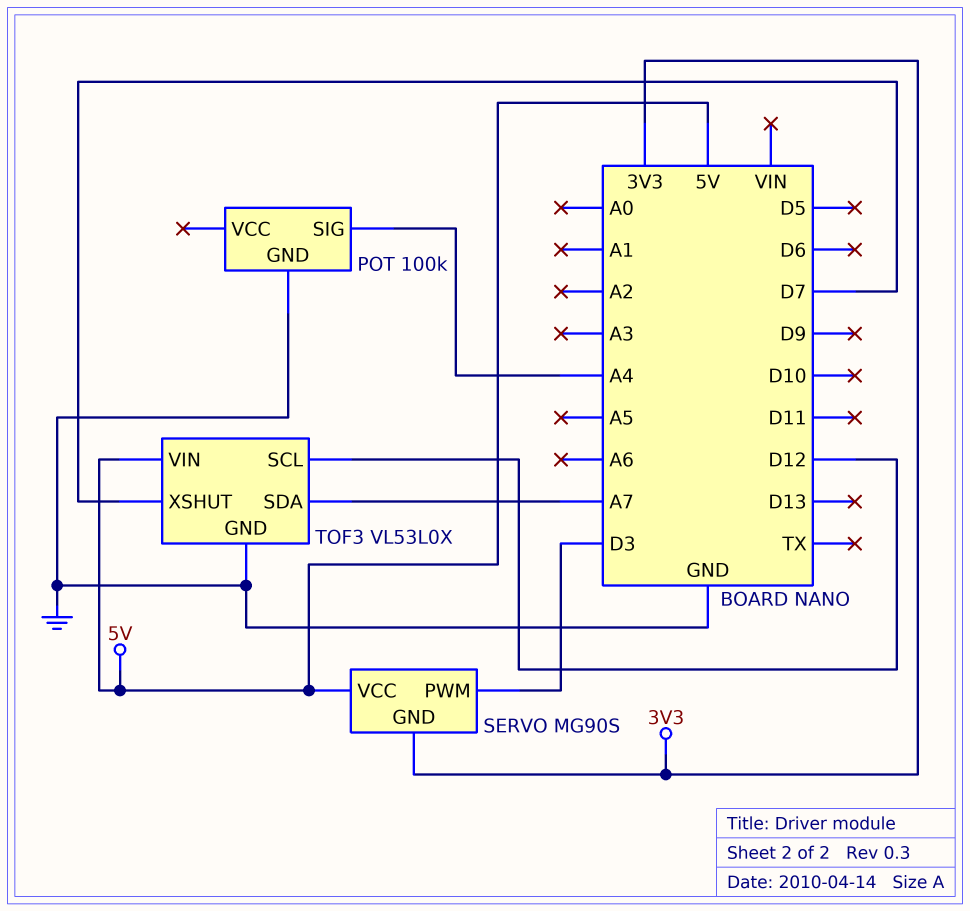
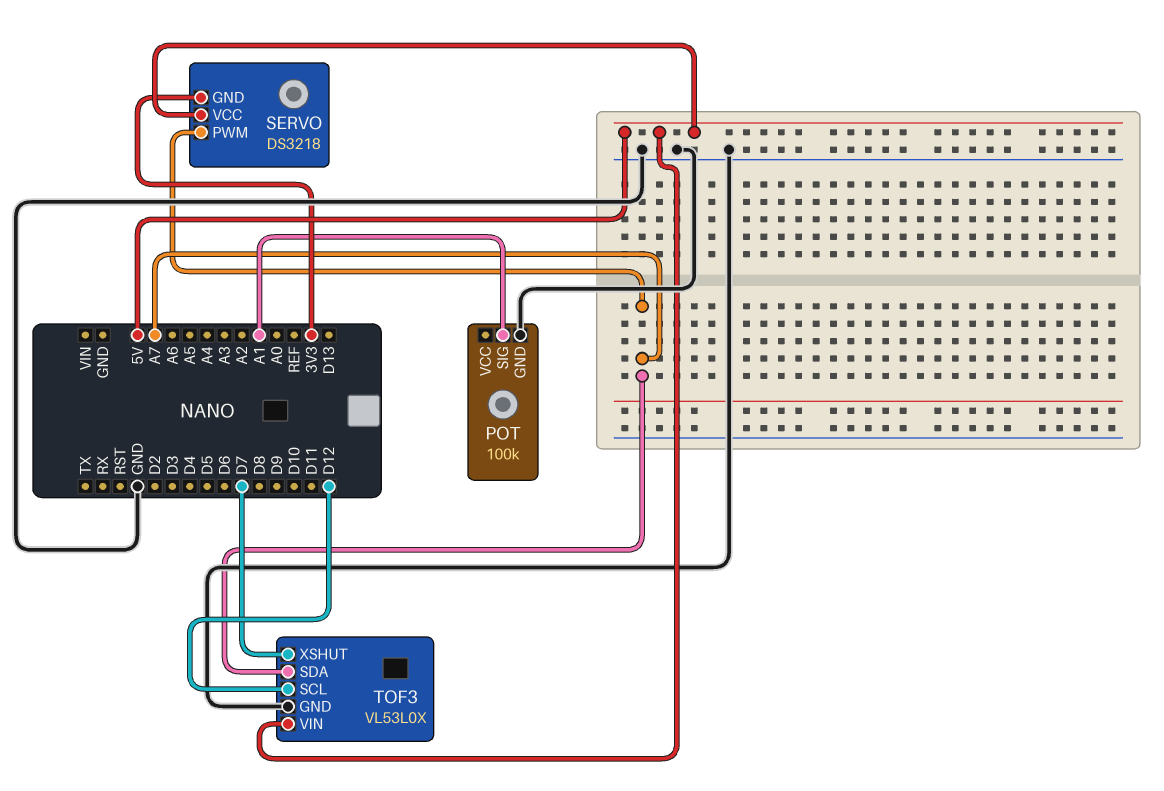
POT pin SIG: A4 -> A1
SERVO: MG90S -> DS3218
SERVO pin PWM: D3 -> A7

